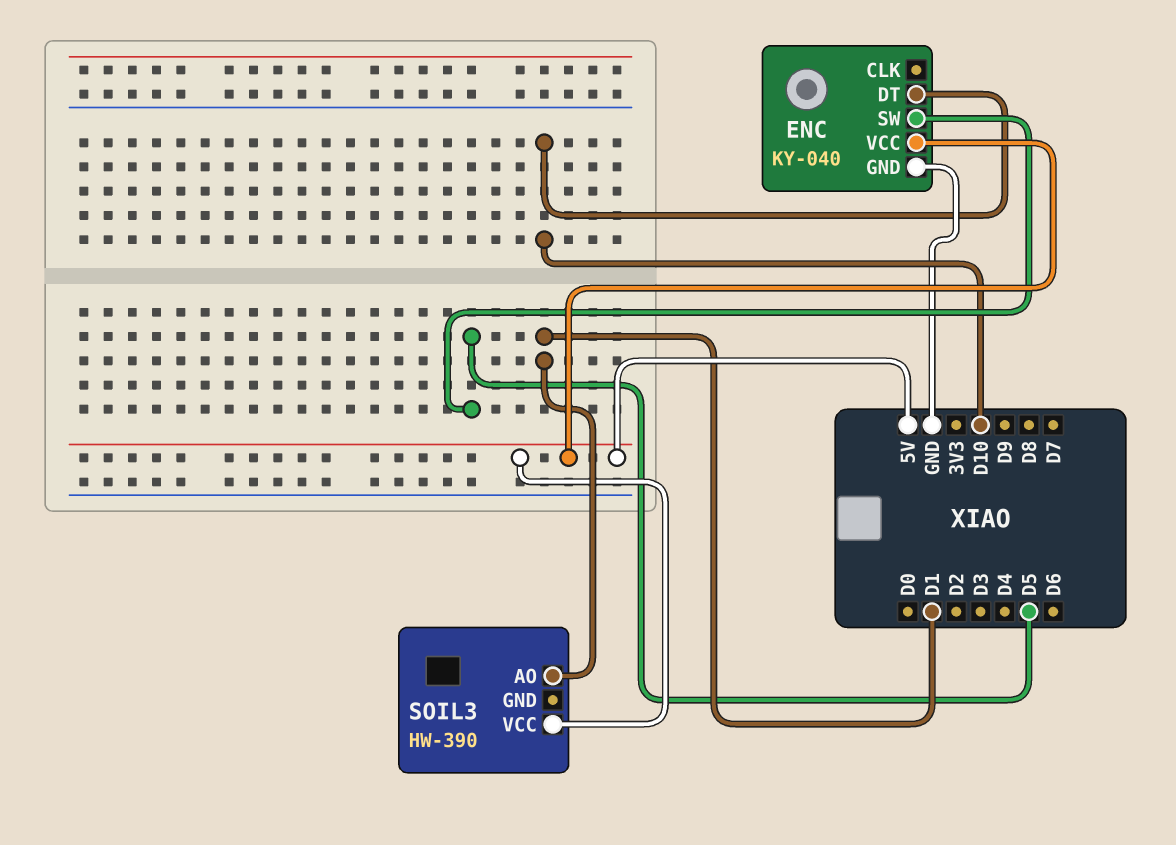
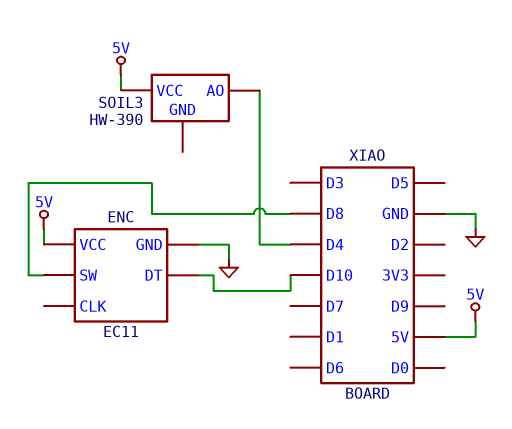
ENC: KY-040 -> EC11
ENC pin SW: D5 -> D8
SOIL3 pin AO: D1 -> D4

